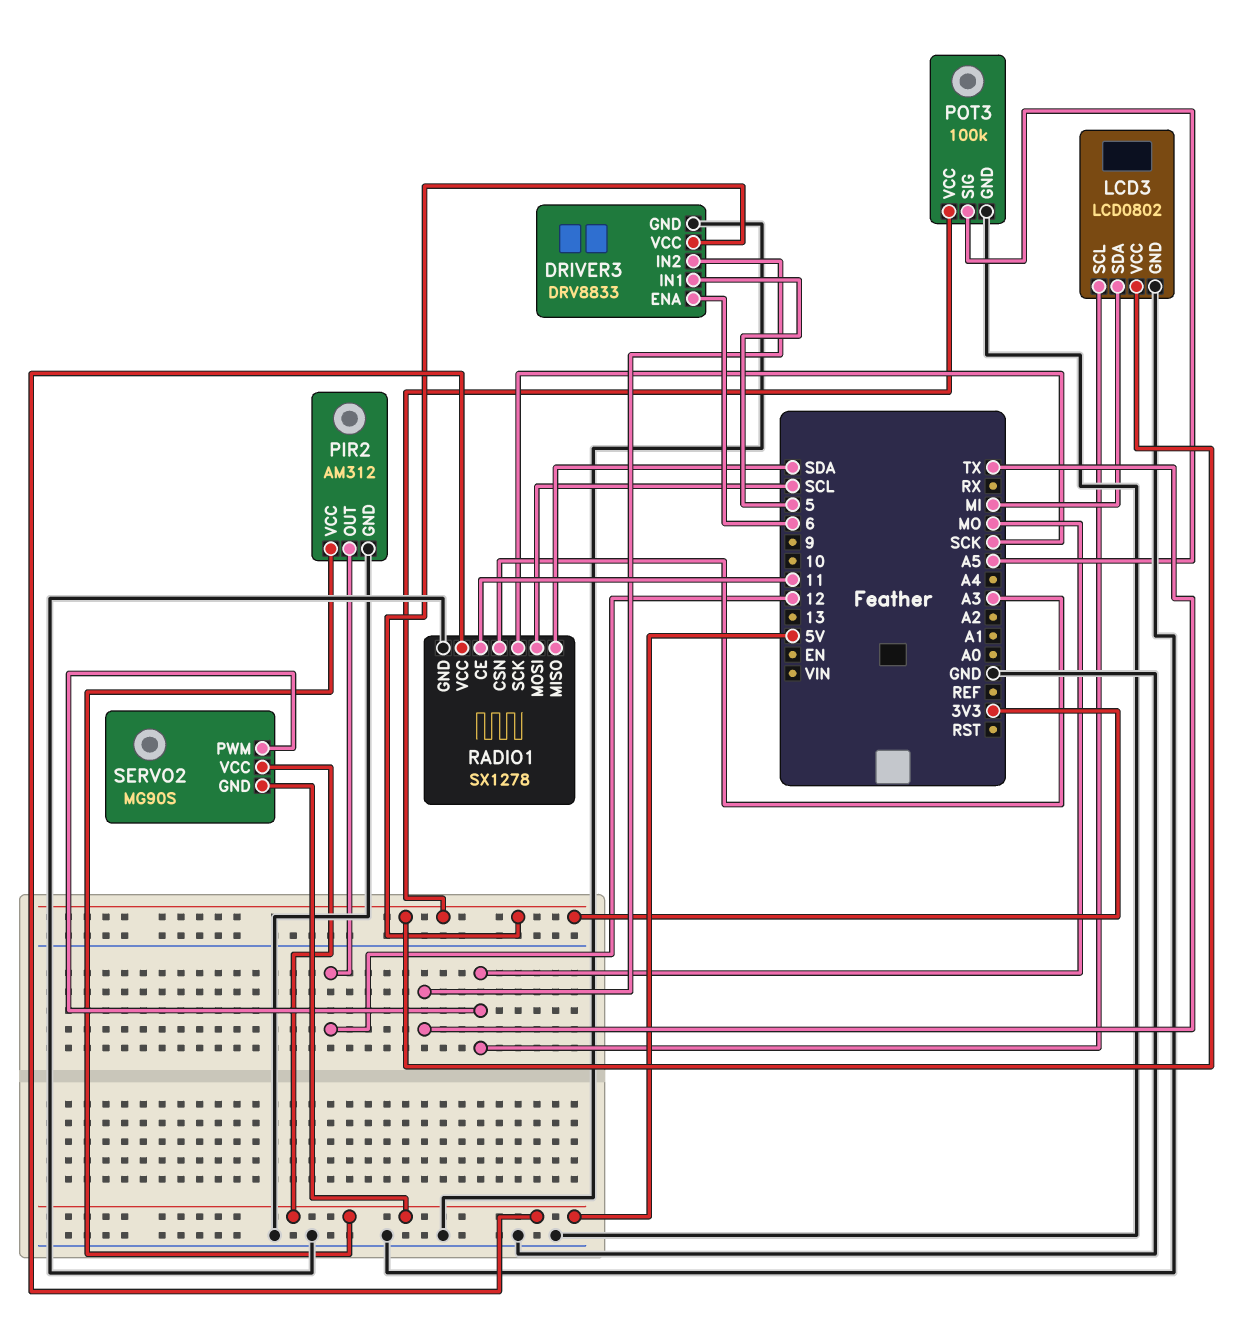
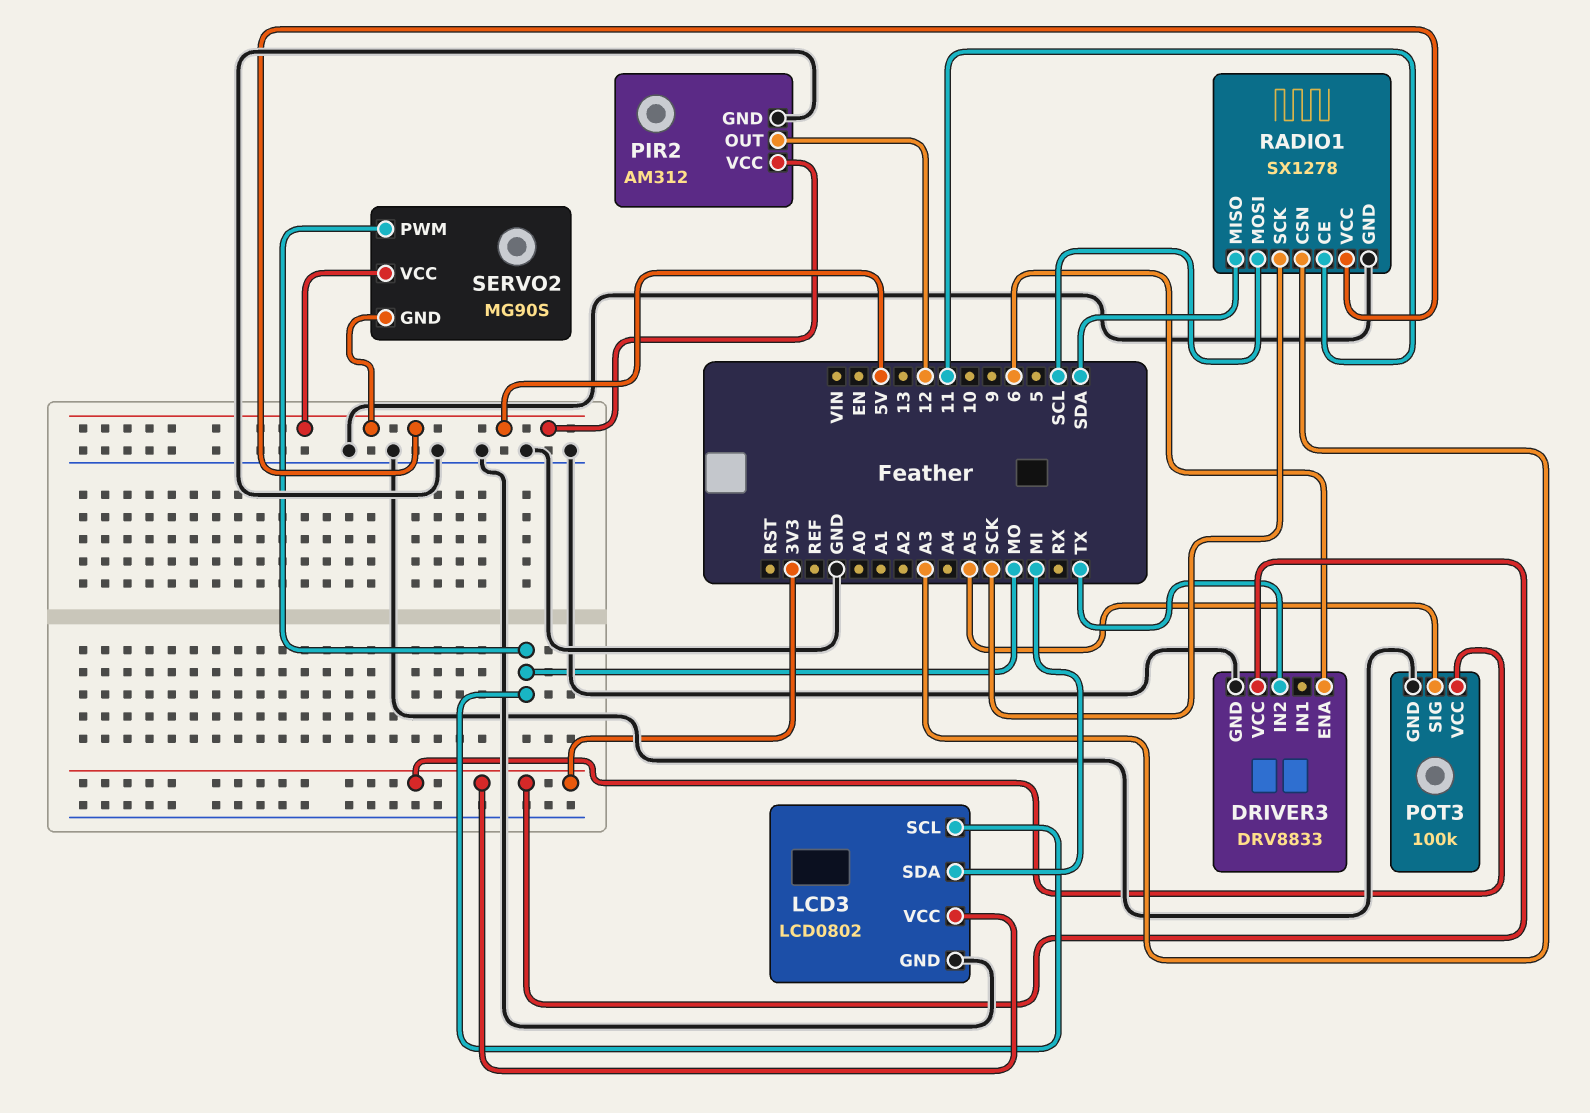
DRIVER3 pin IN1: 5 -> none

